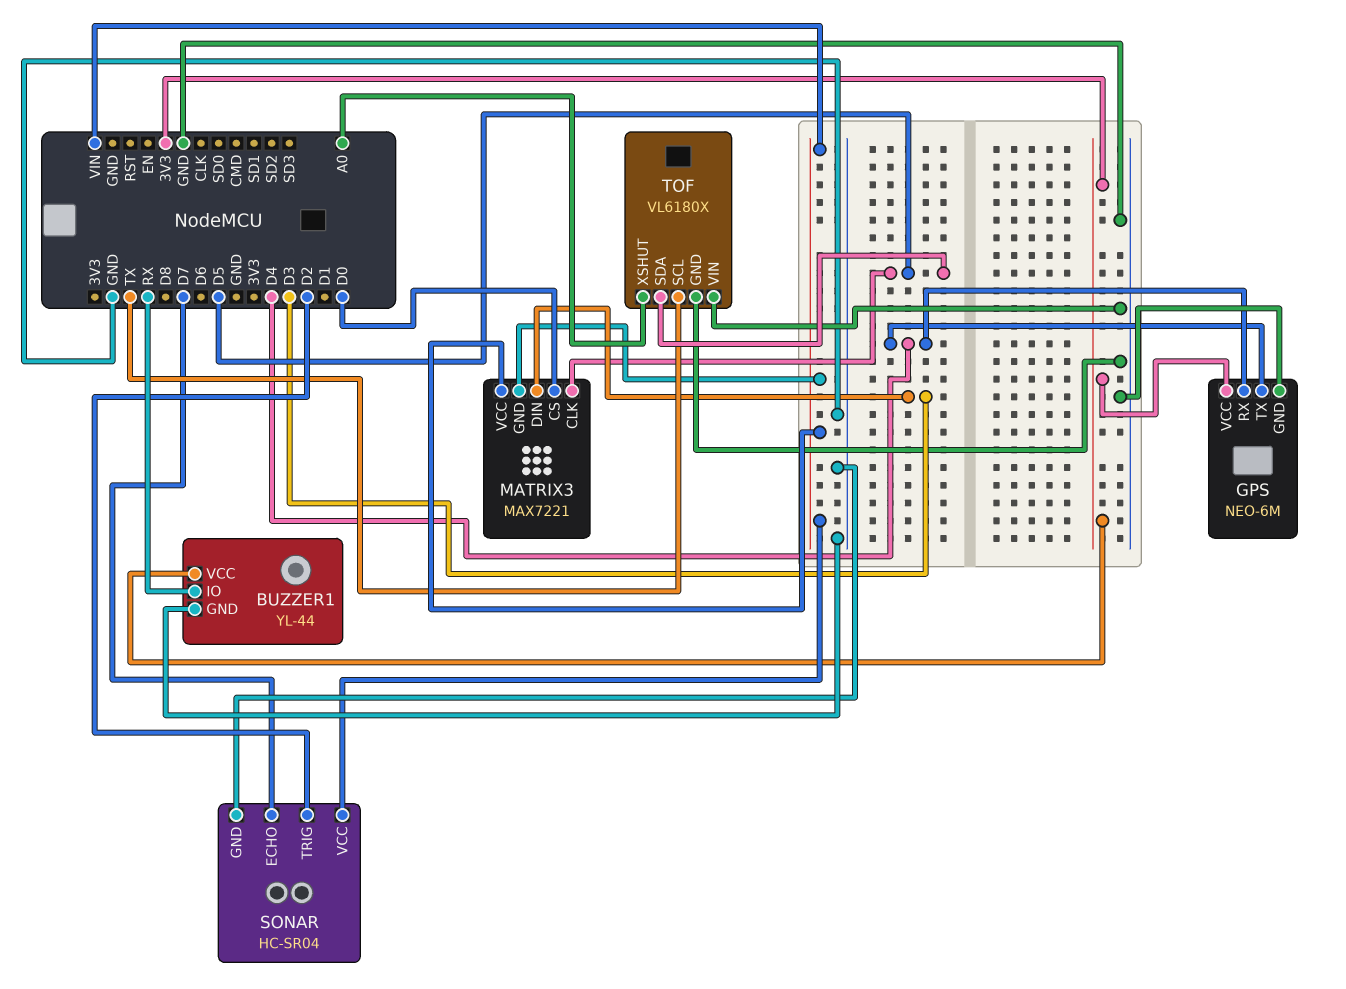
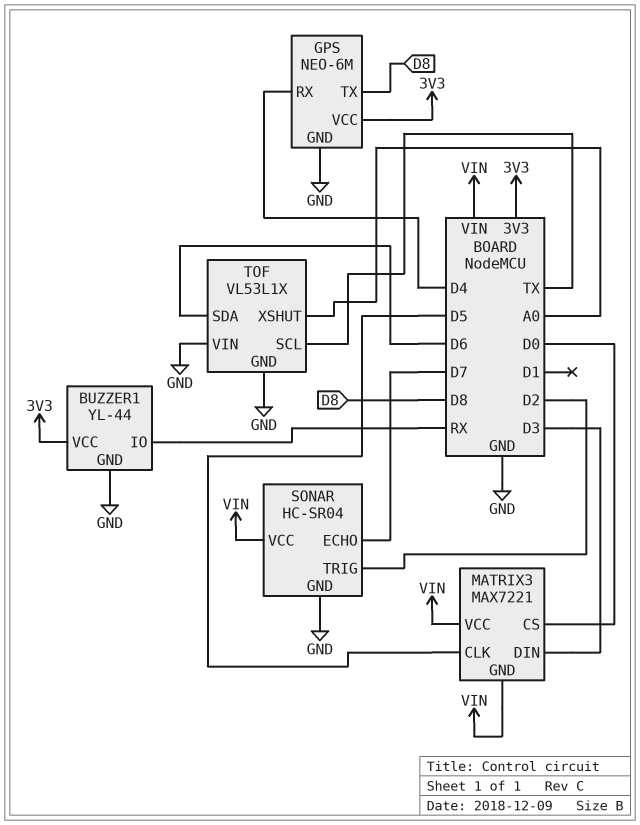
GPS pin TX: D4 -> D8
TOF: VL6180X -> VL53L1X
TOF pin SDA: D5 -> D6

